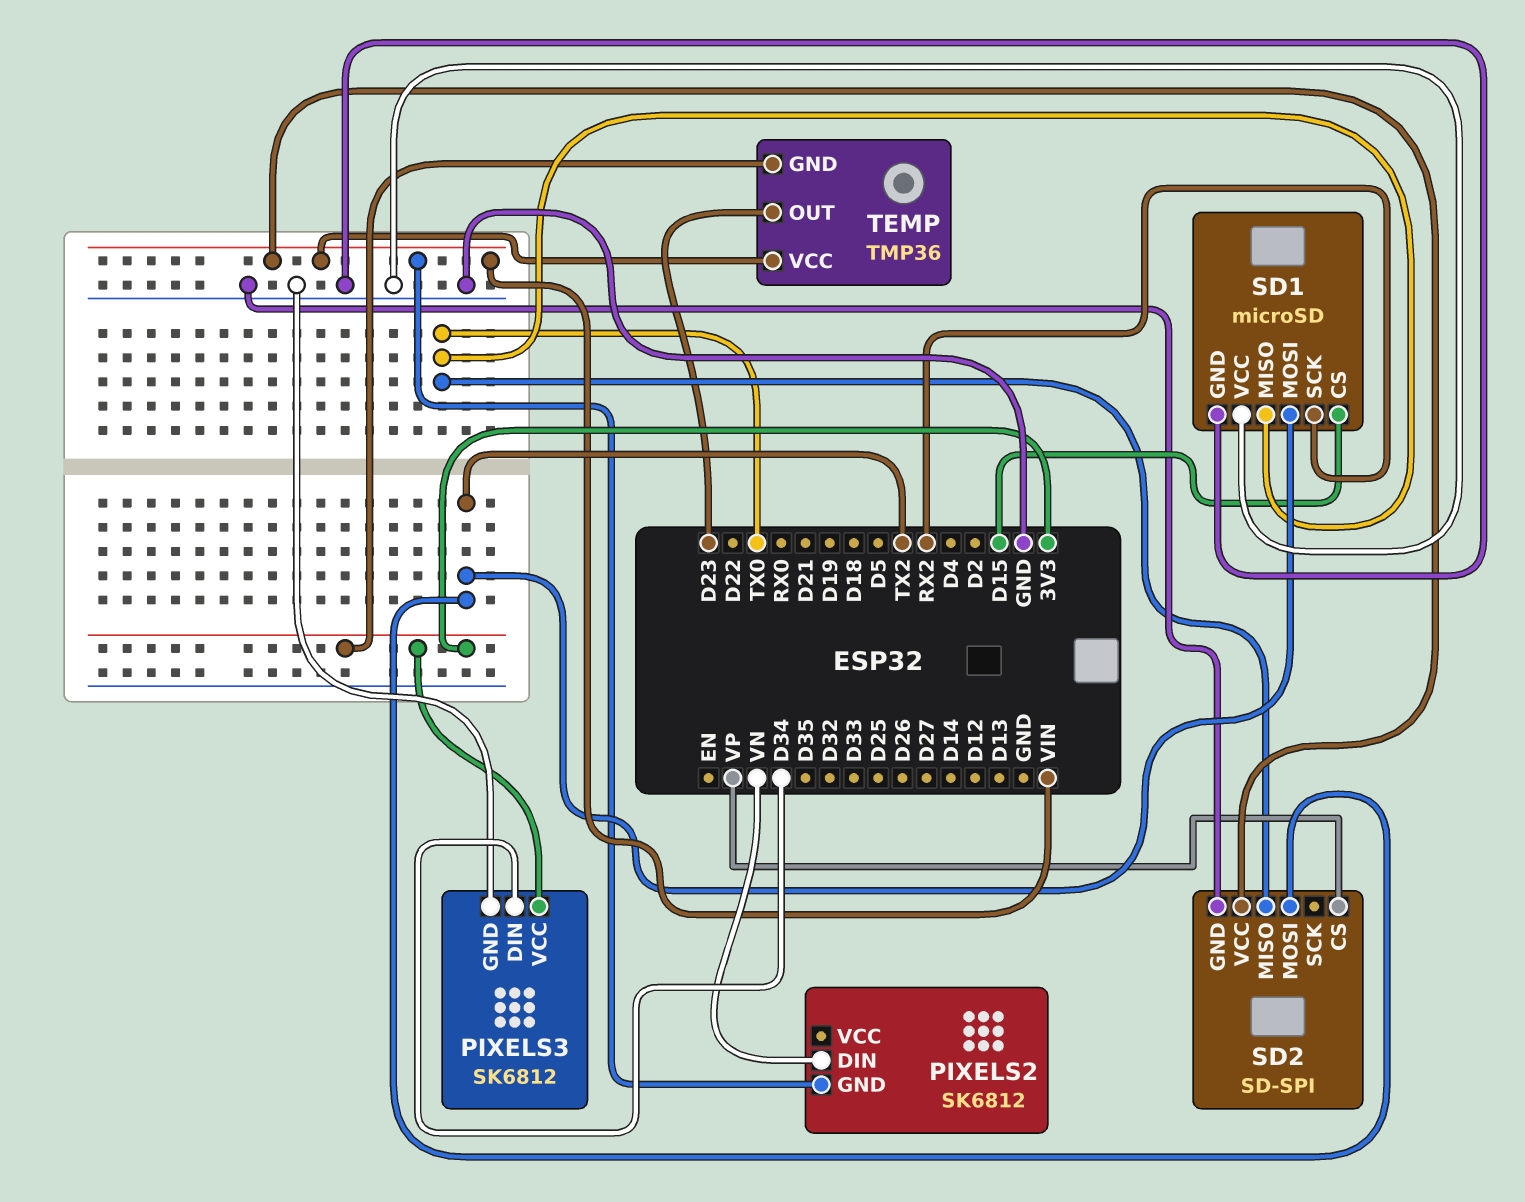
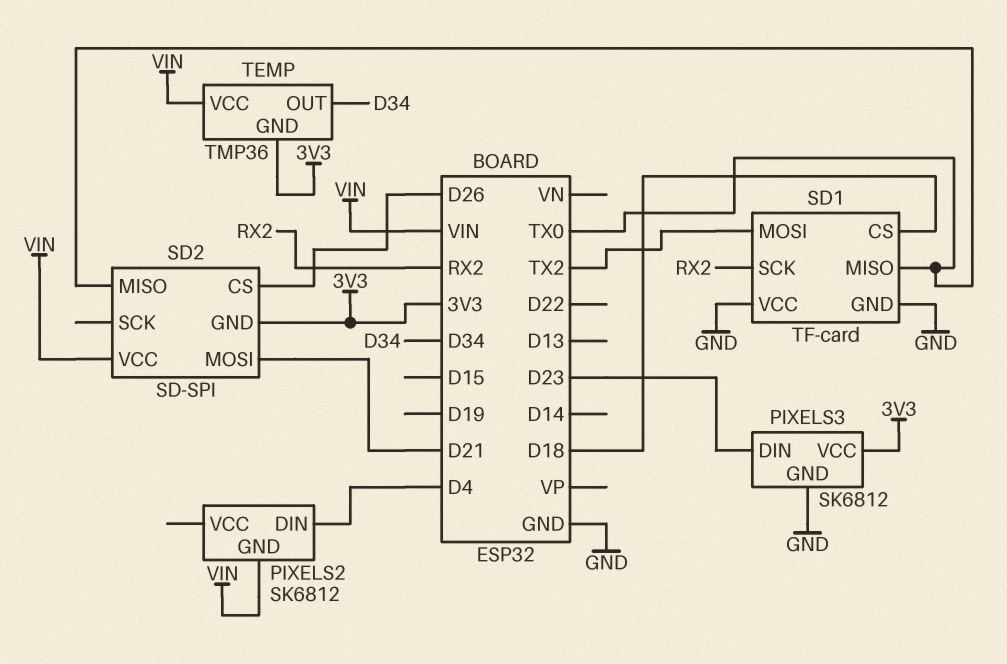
PIXELS2 pin DIN: VN -> D4
PIXELS3 pin DIN: D34 -> D23
SD1: microSD -> TF-card
SD1 pin CS: D15 -> D18
SD2 pin CS: VP -> D26
SD2 pin GND: GND -> 3V3
SD2 pin MOSI: TX2 -> D21
TEMP pin OUT: D23 -> D34

